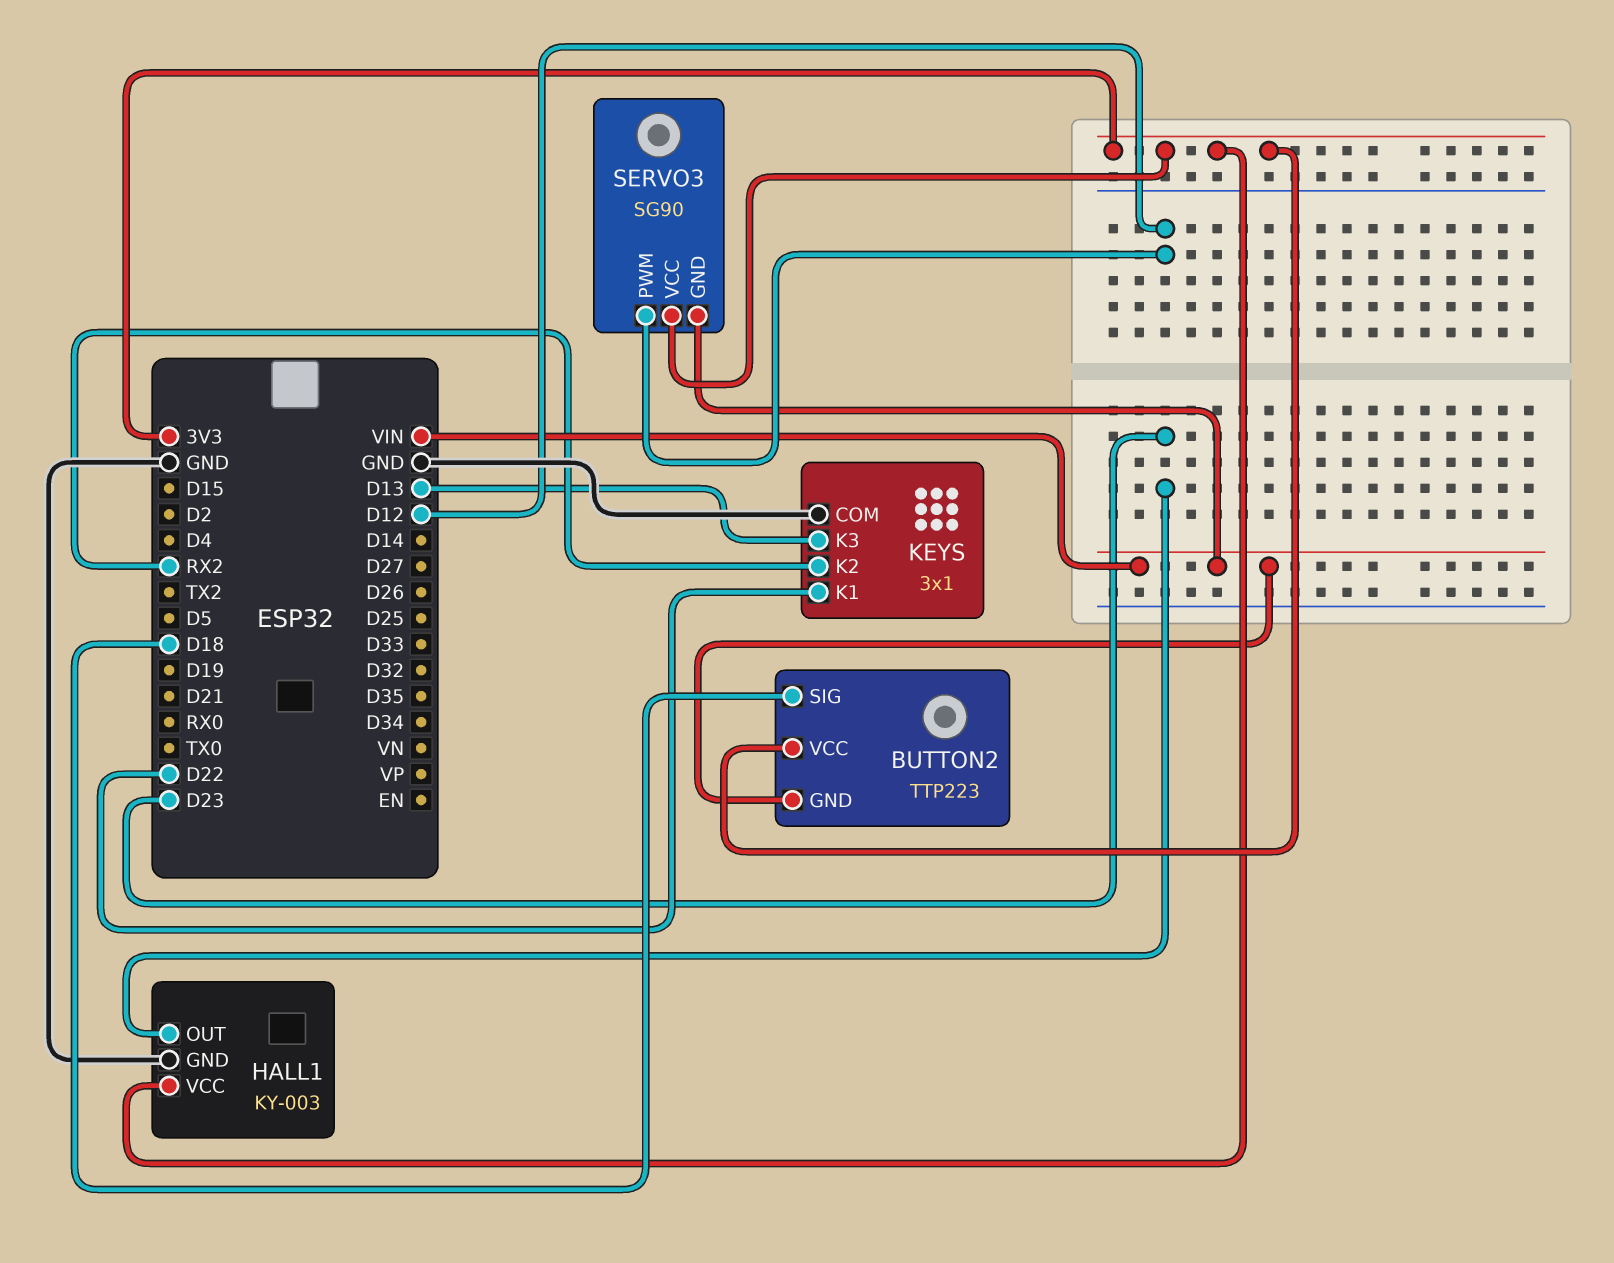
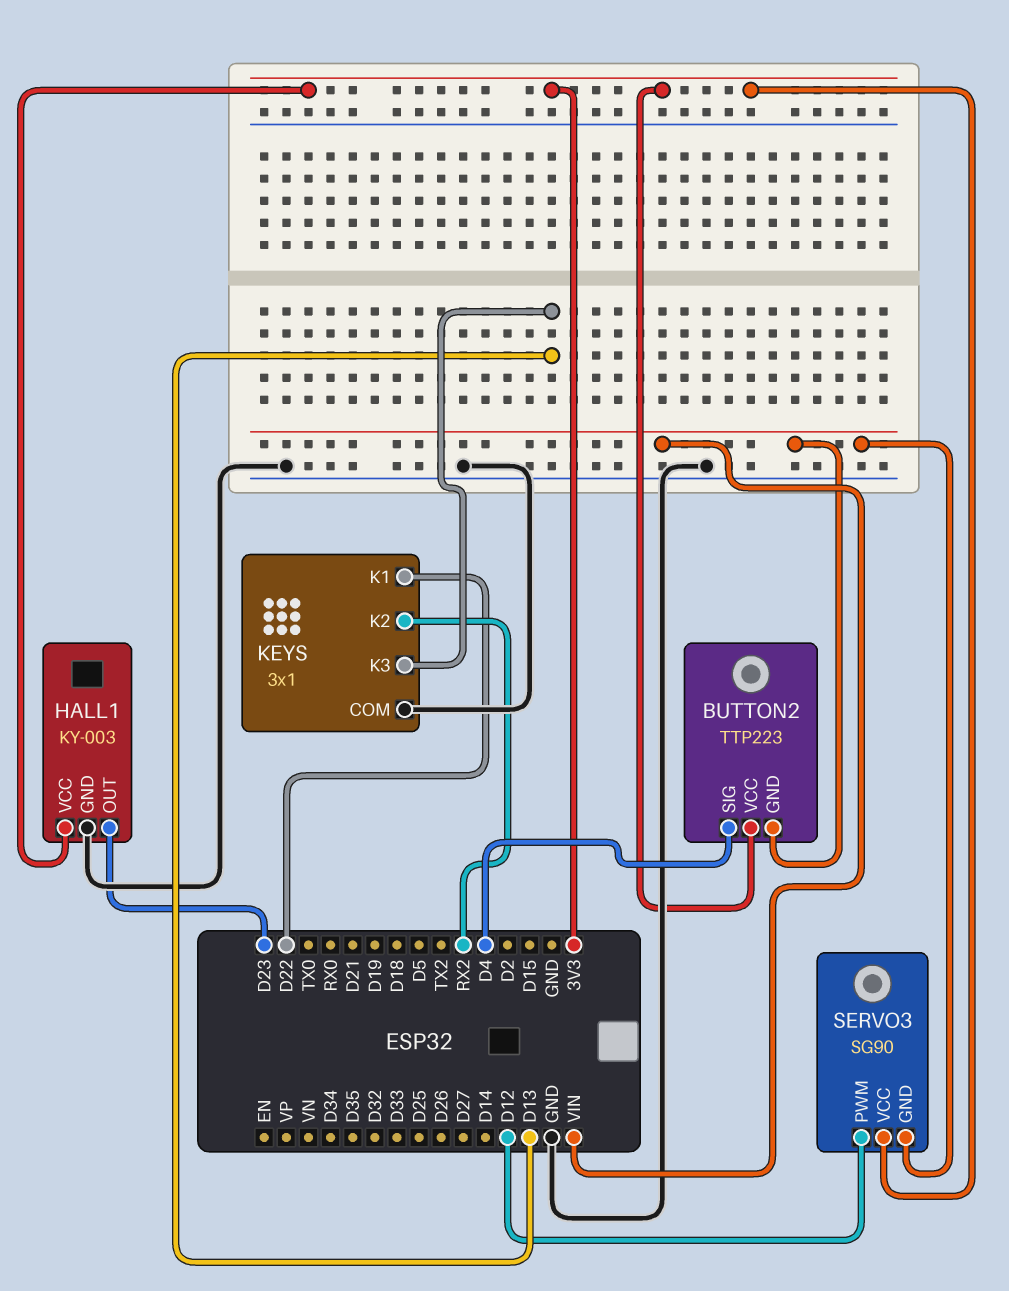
BUTTON2 pin SIG: D18 -> D4

